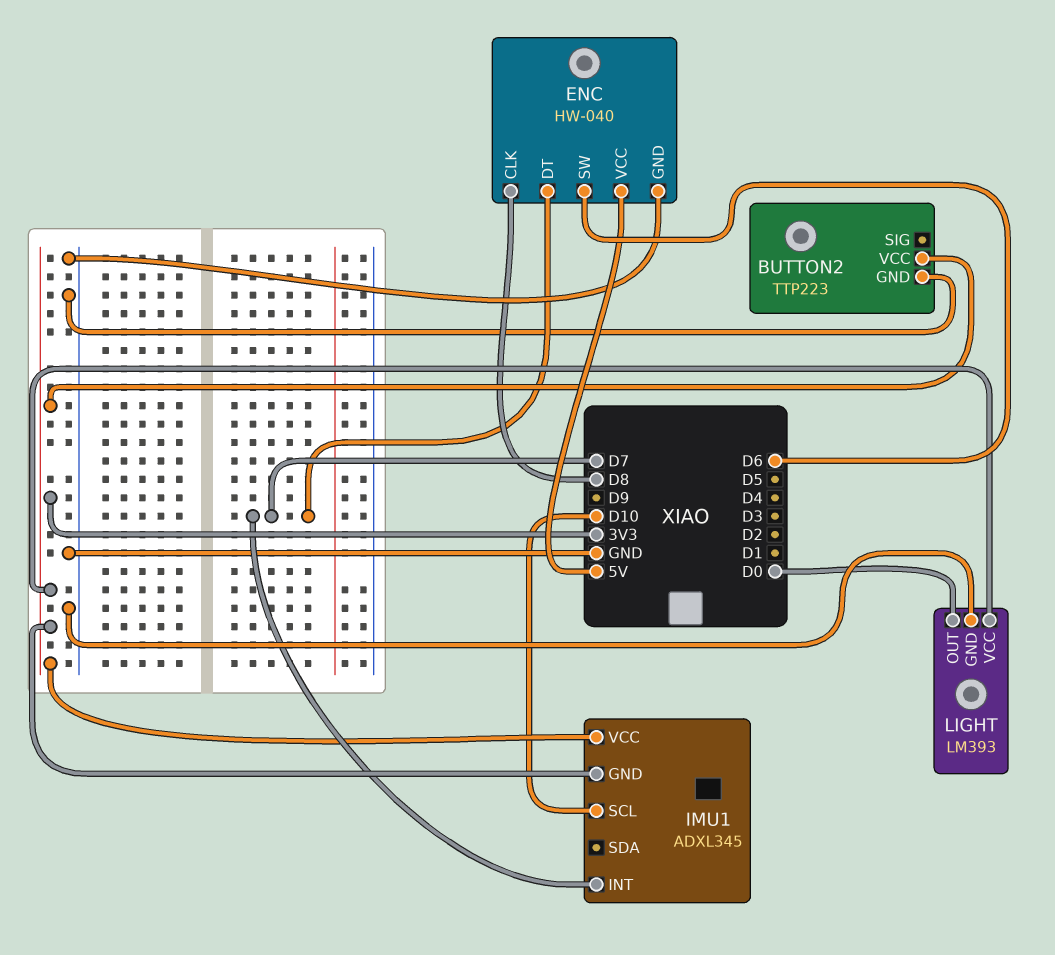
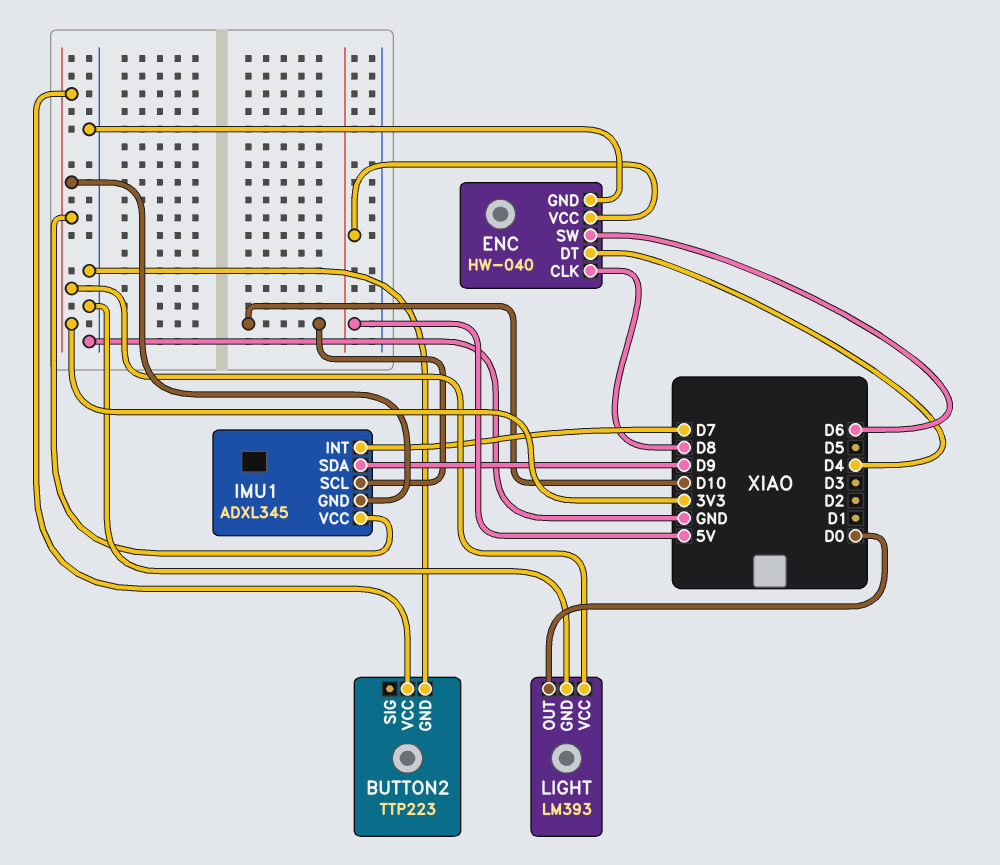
ENC pin DT: D7 -> D4
IMU1 pin SDA: none -> D9

